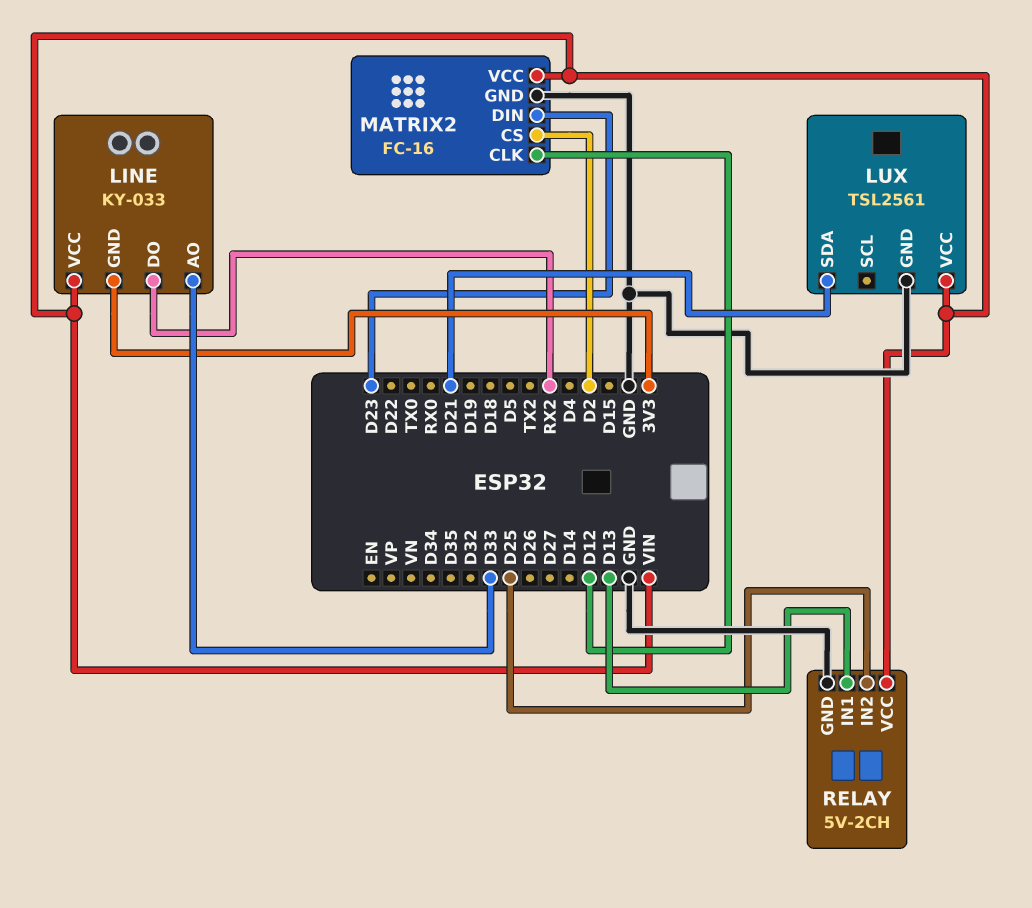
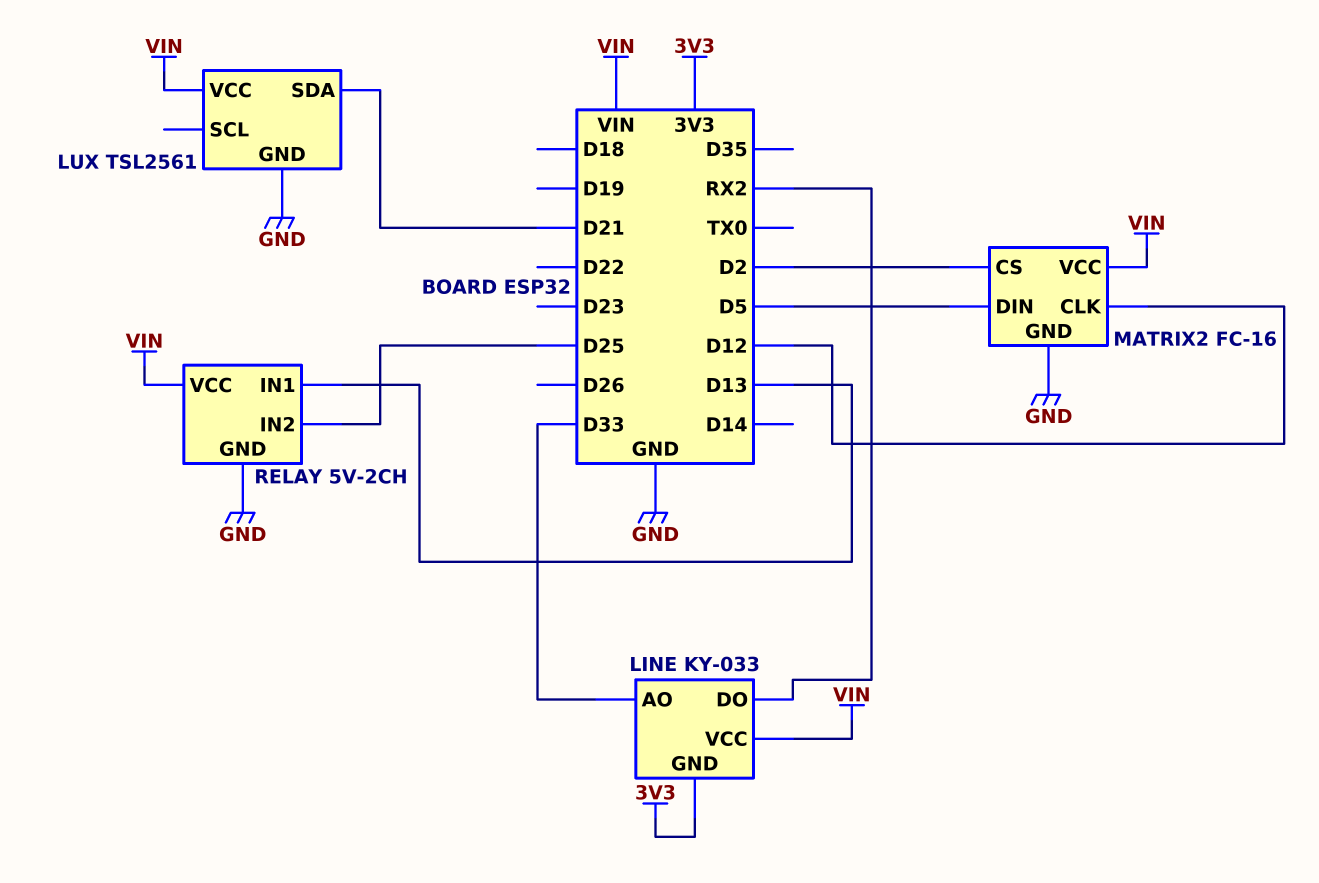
MATRIX2 pin DIN: D23 -> D5

